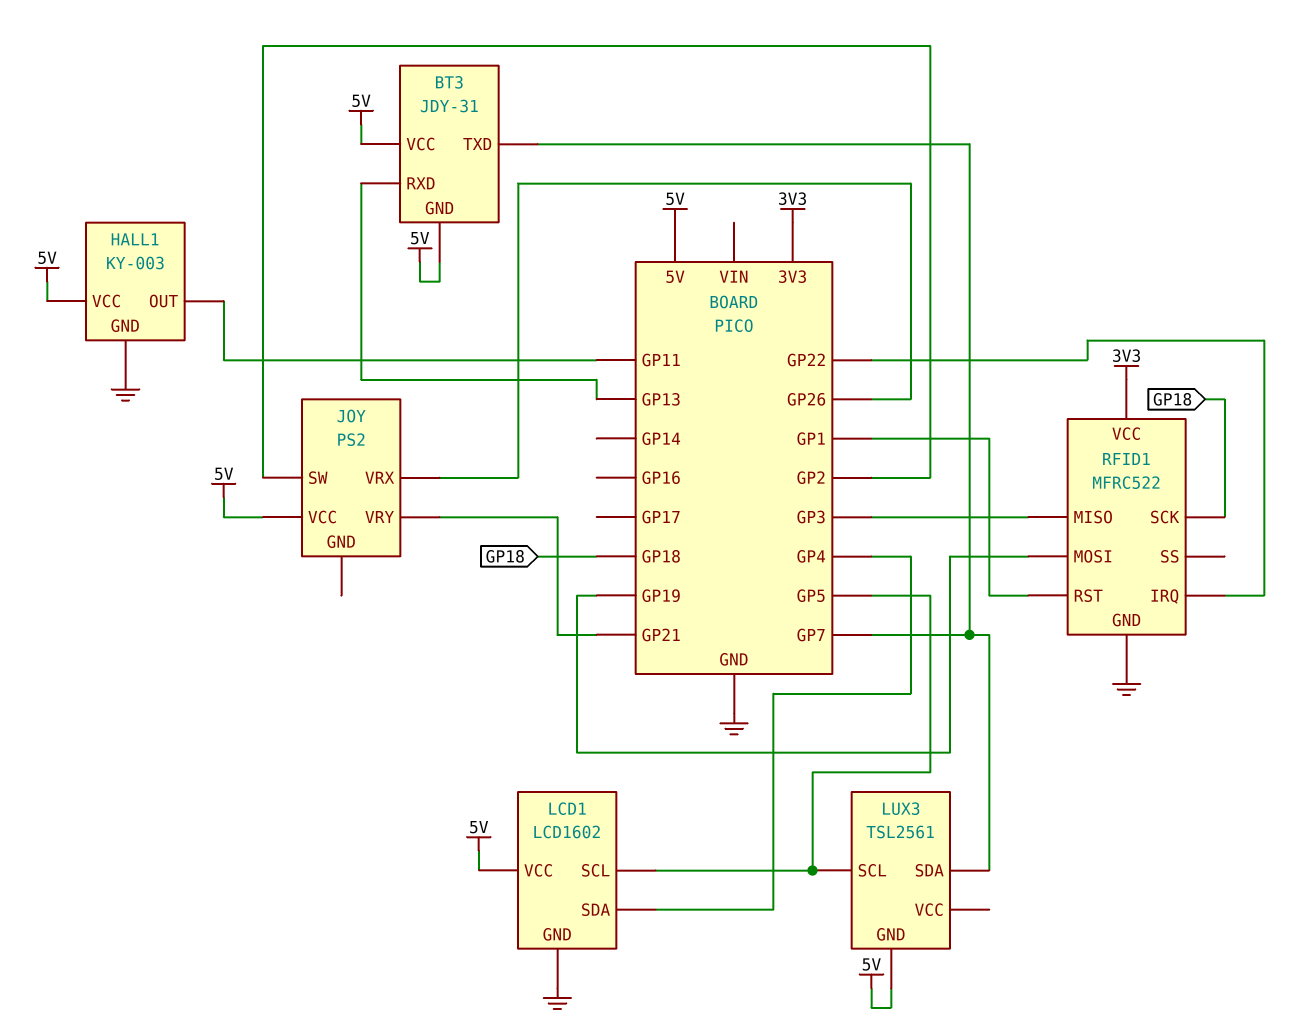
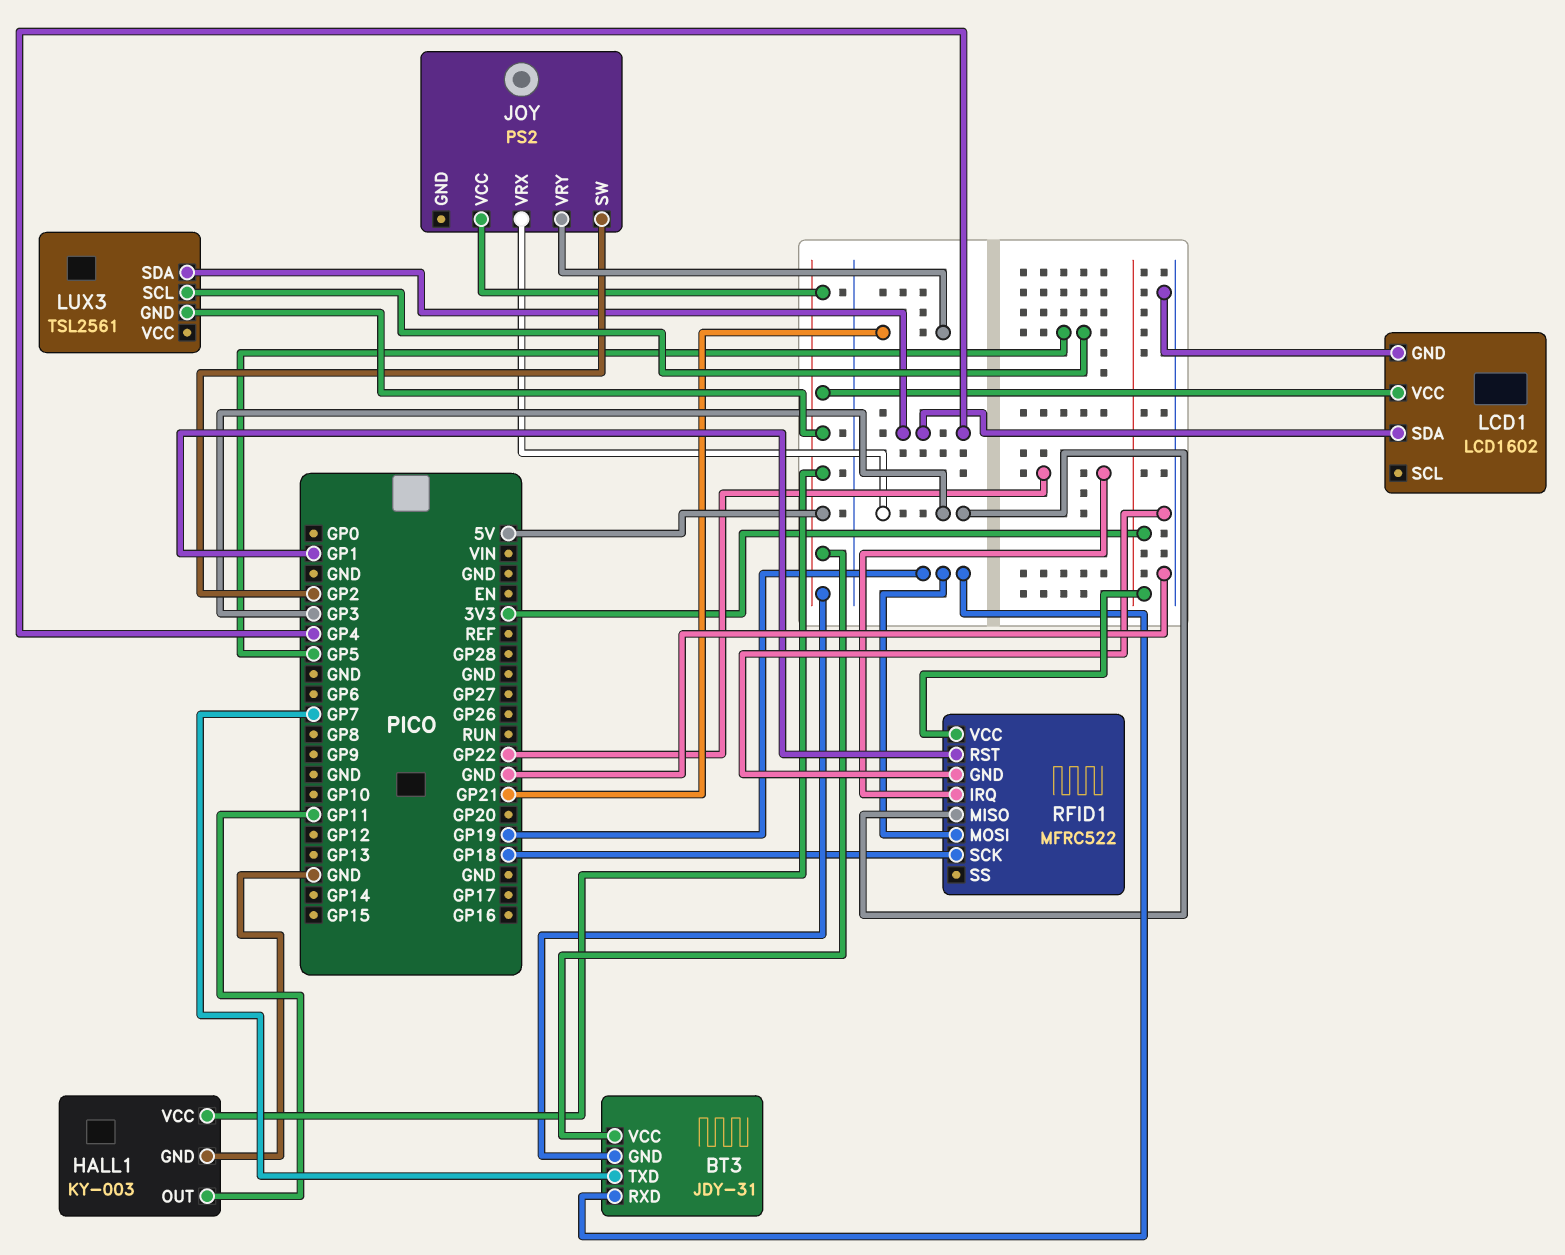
BT3 pin RXD: GP13 -> GP19
JOY pin VRX: GP26 -> GP3
LCD1 pin SCL: GP5 -> none
LUX3 pin SDA: GP7 -> GP4

